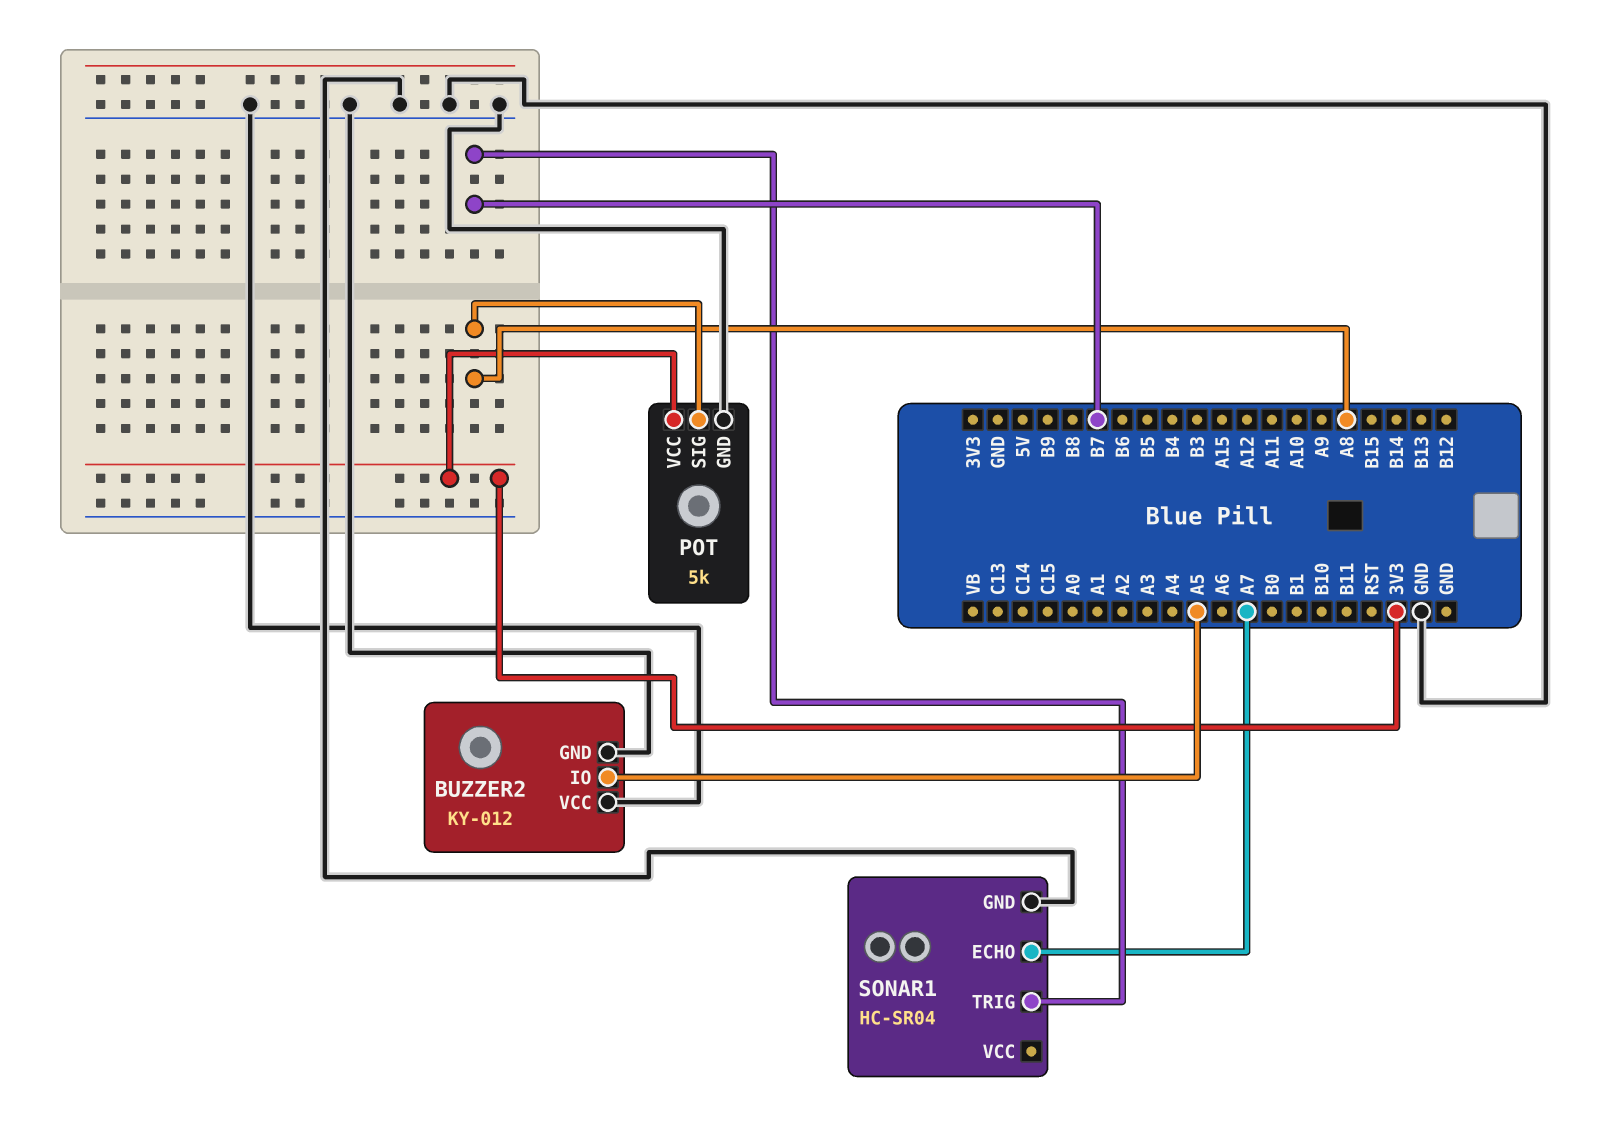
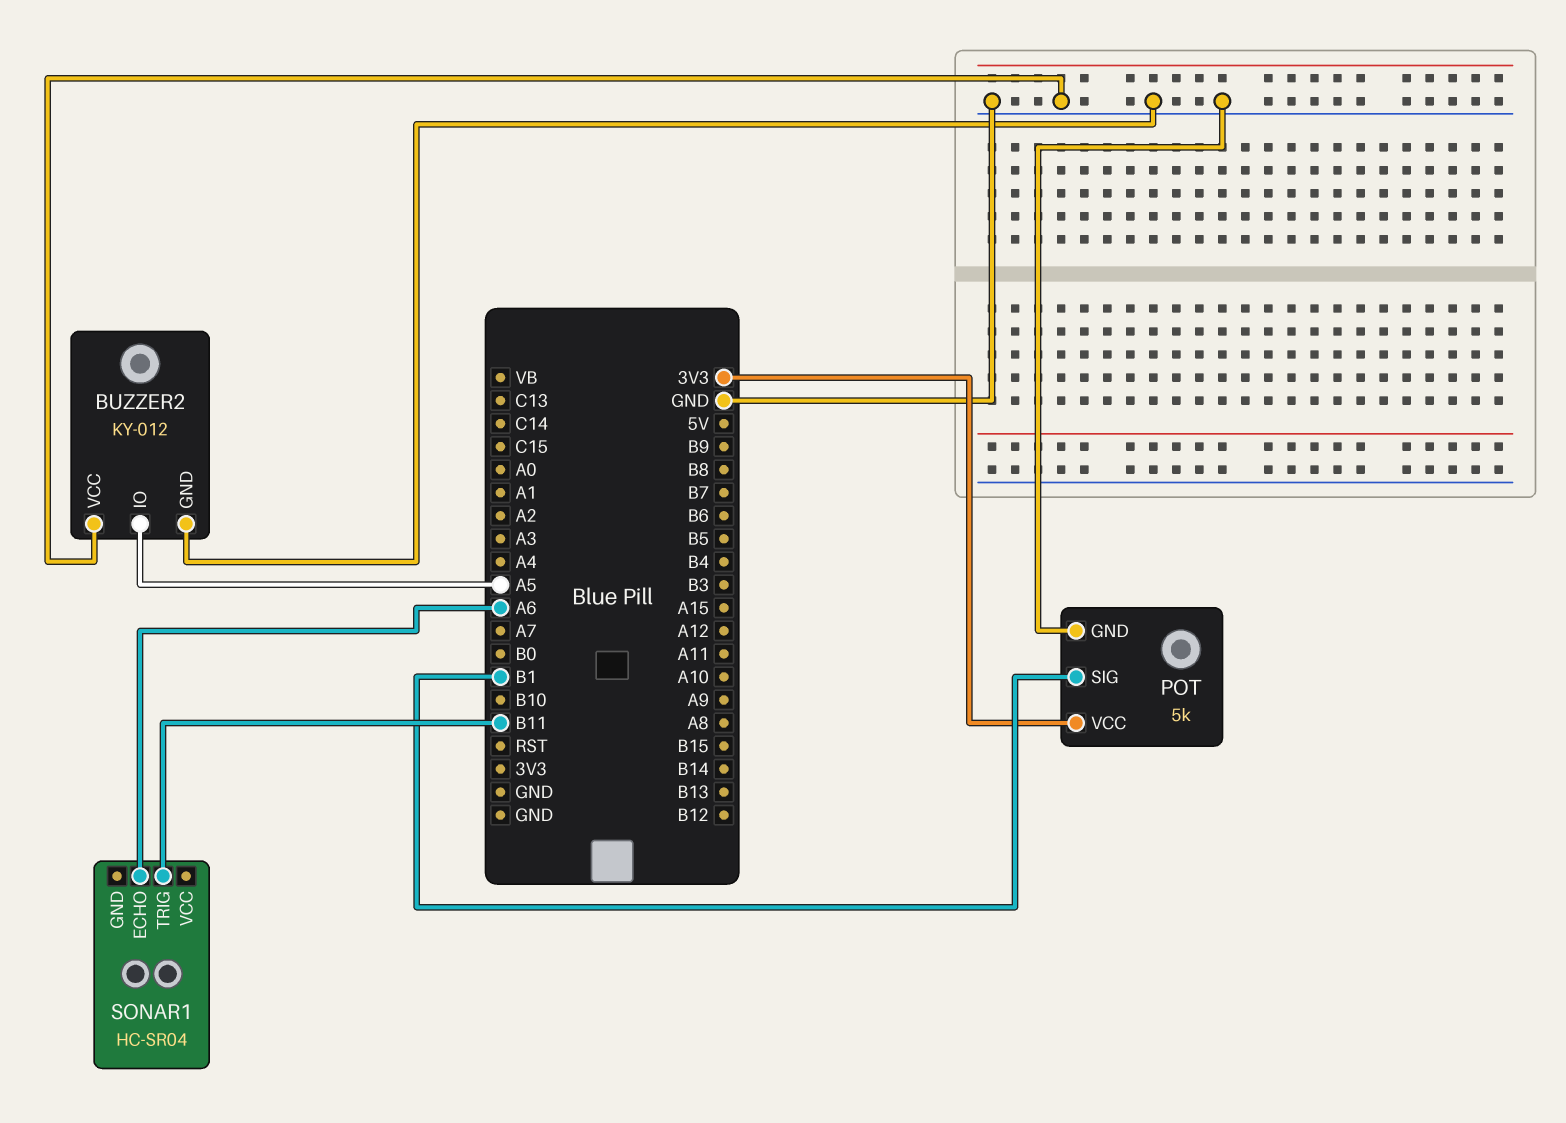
POT pin SIG: A8 -> B1
SONAR1 pin ECHO: A7 -> A6
SONAR1 pin GND: GND -> none
SONAR1 pin TRIG: B7 -> B11

